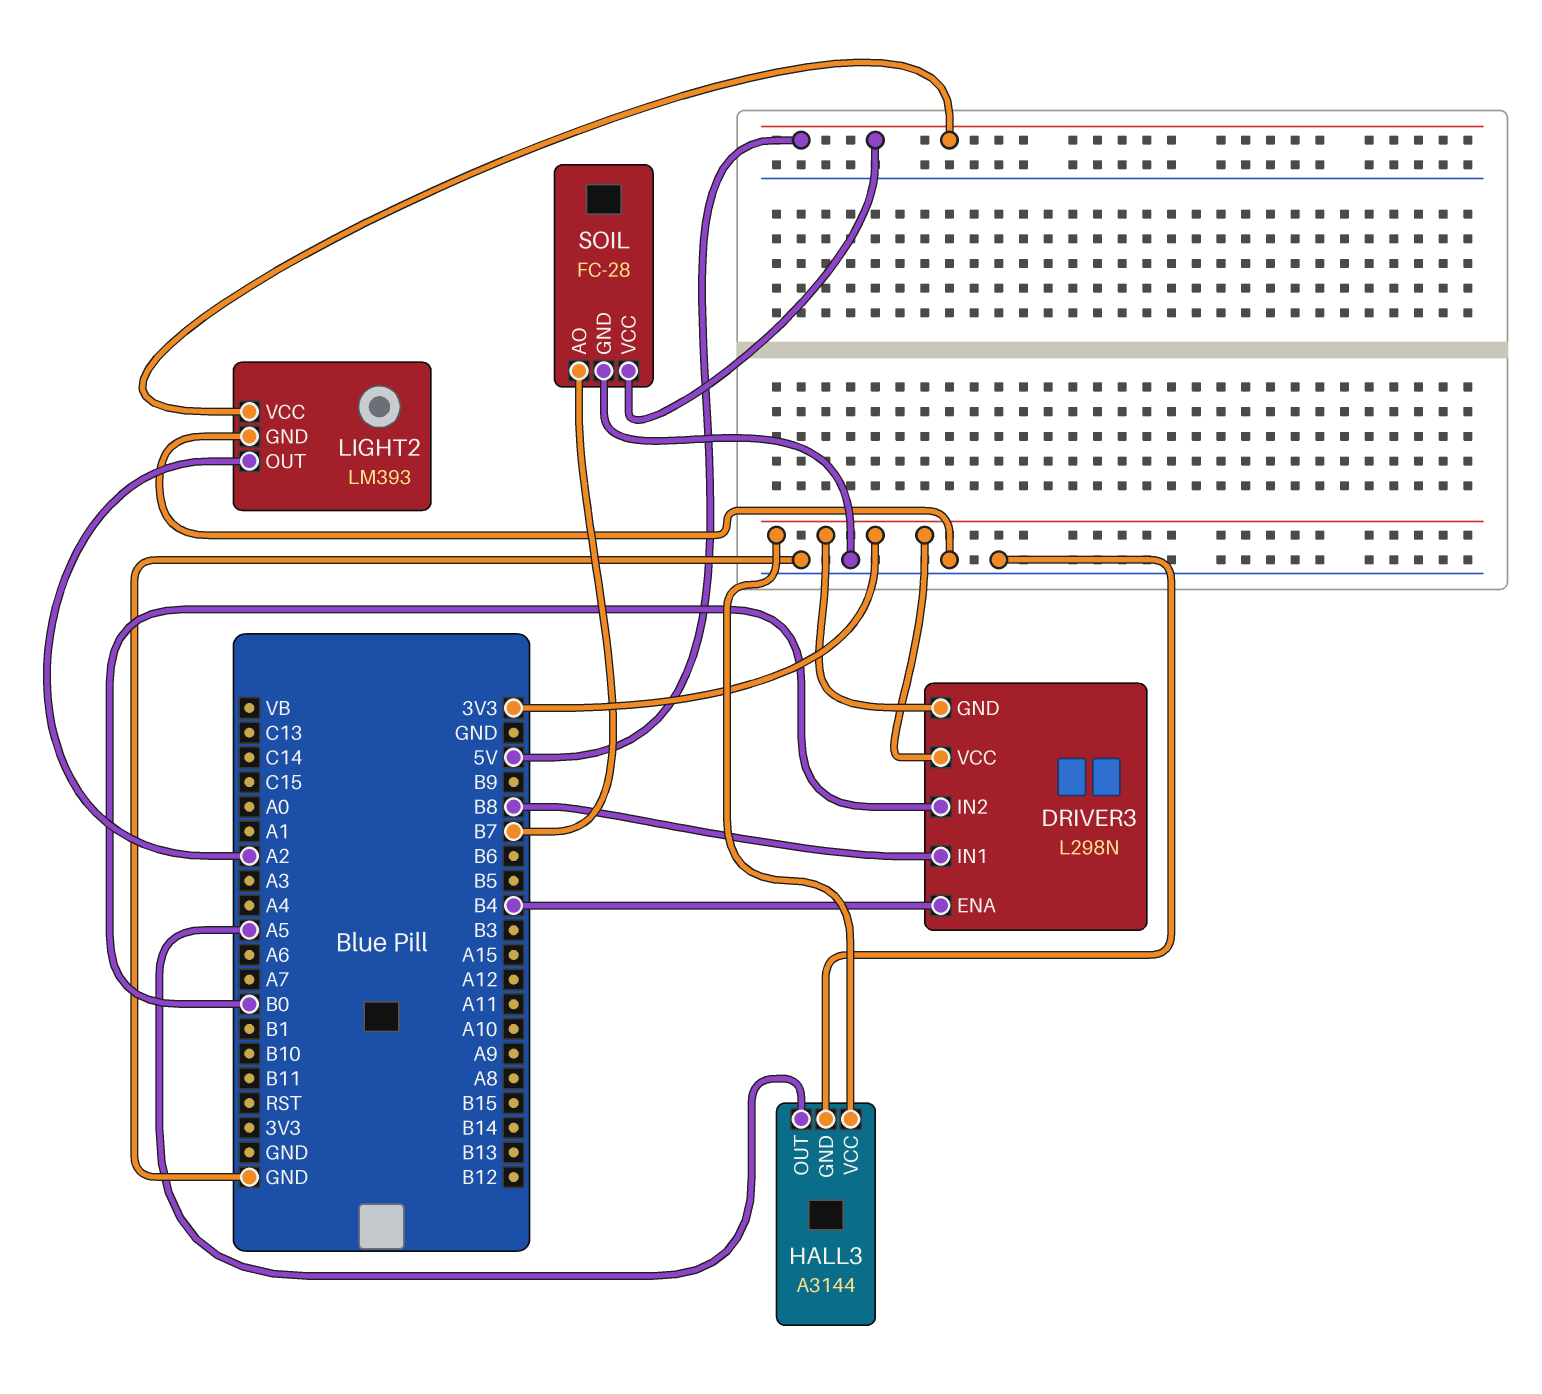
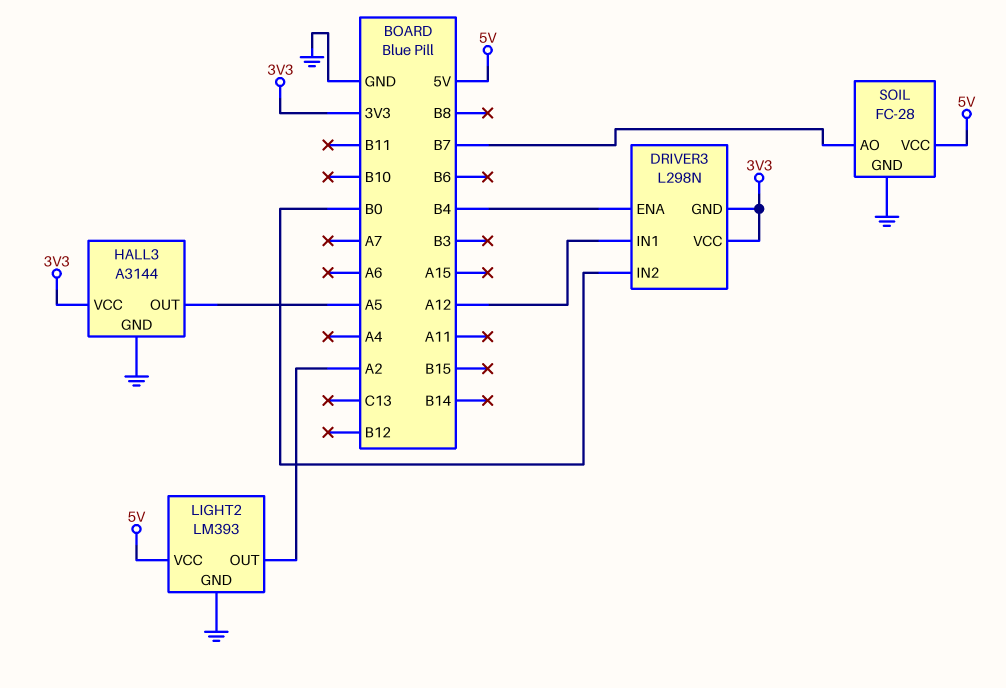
DRIVER3 pin IN1: B8 -> A12

